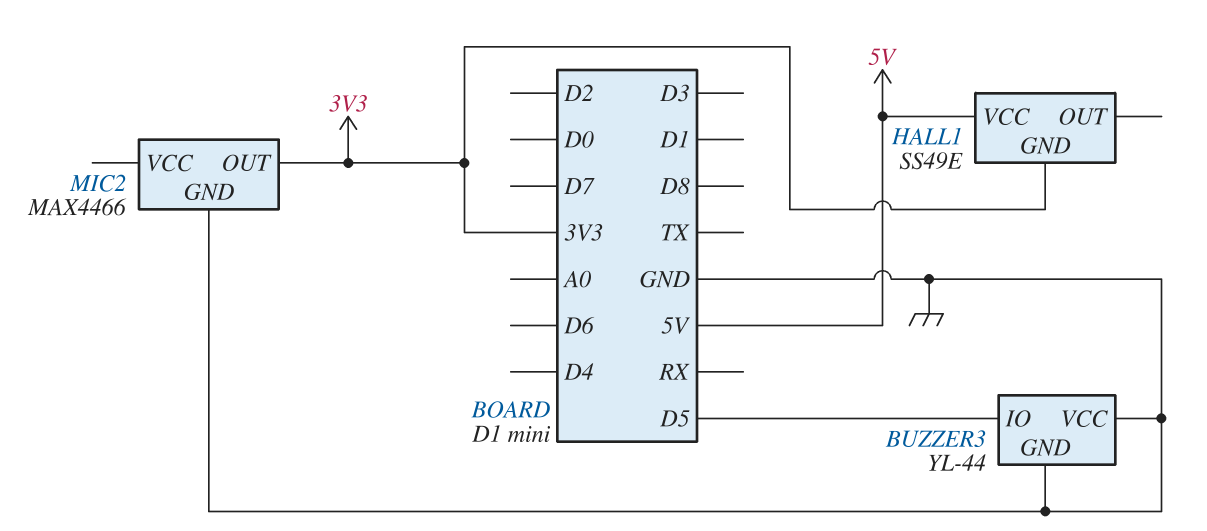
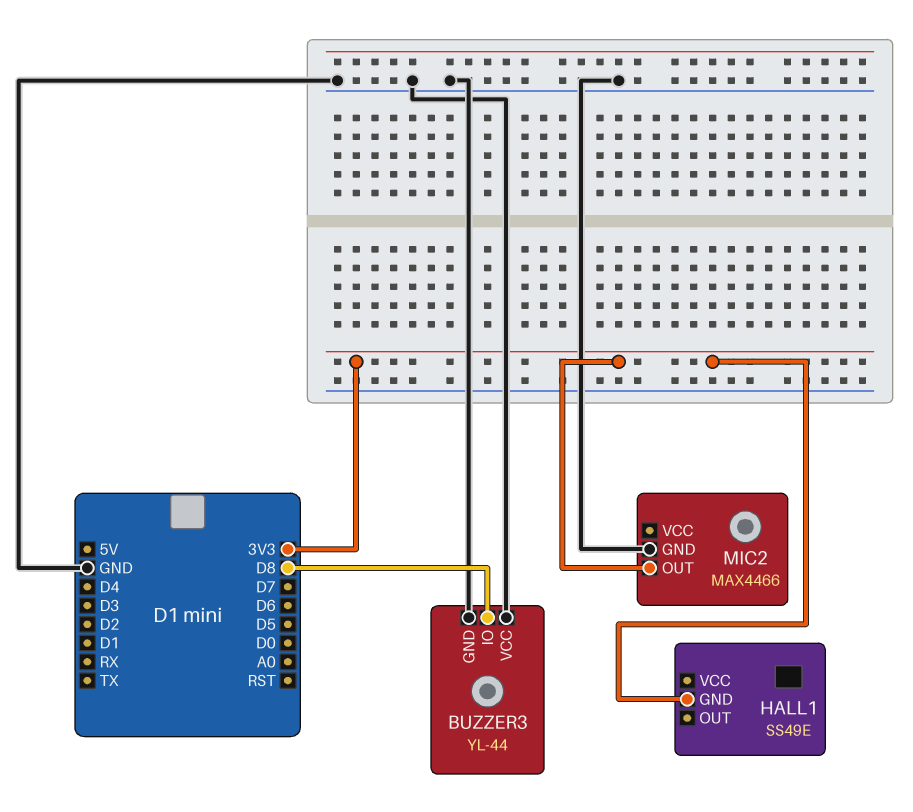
BUZZER3 pin IO: D5 -> D8
HALL1 pin VCC: 5V -> none

